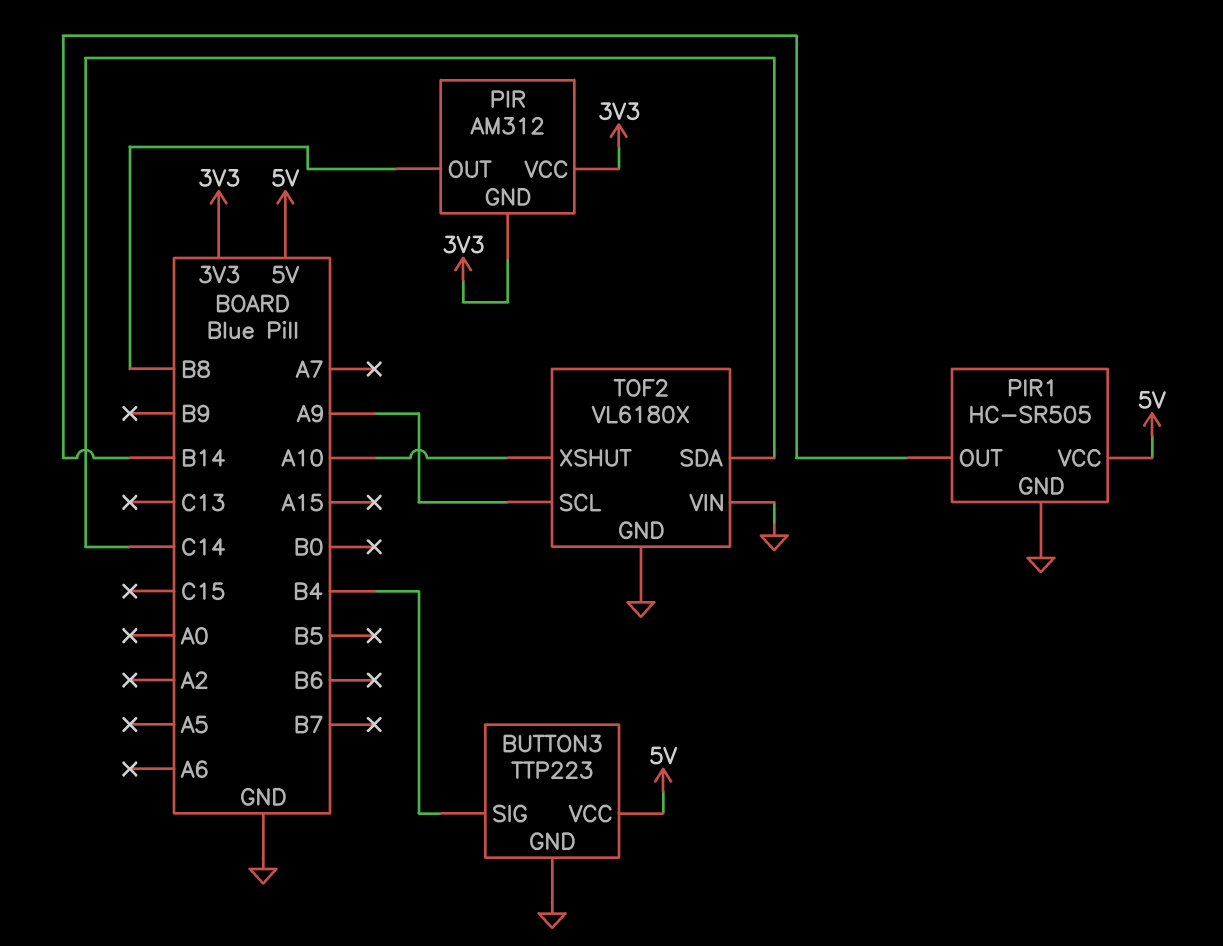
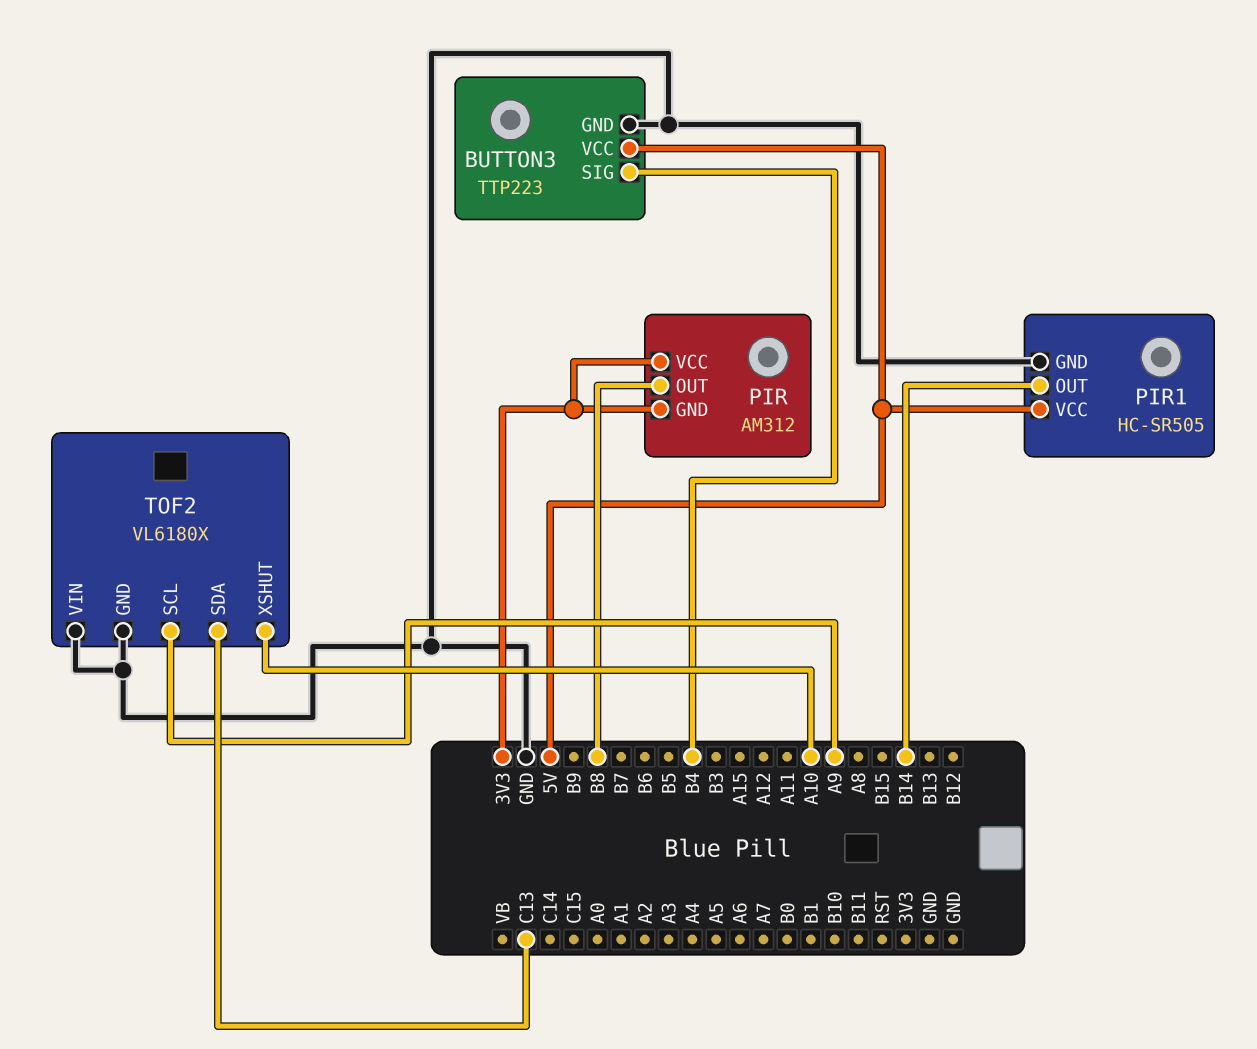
TOF2 pin SDA: C14 -> C13

